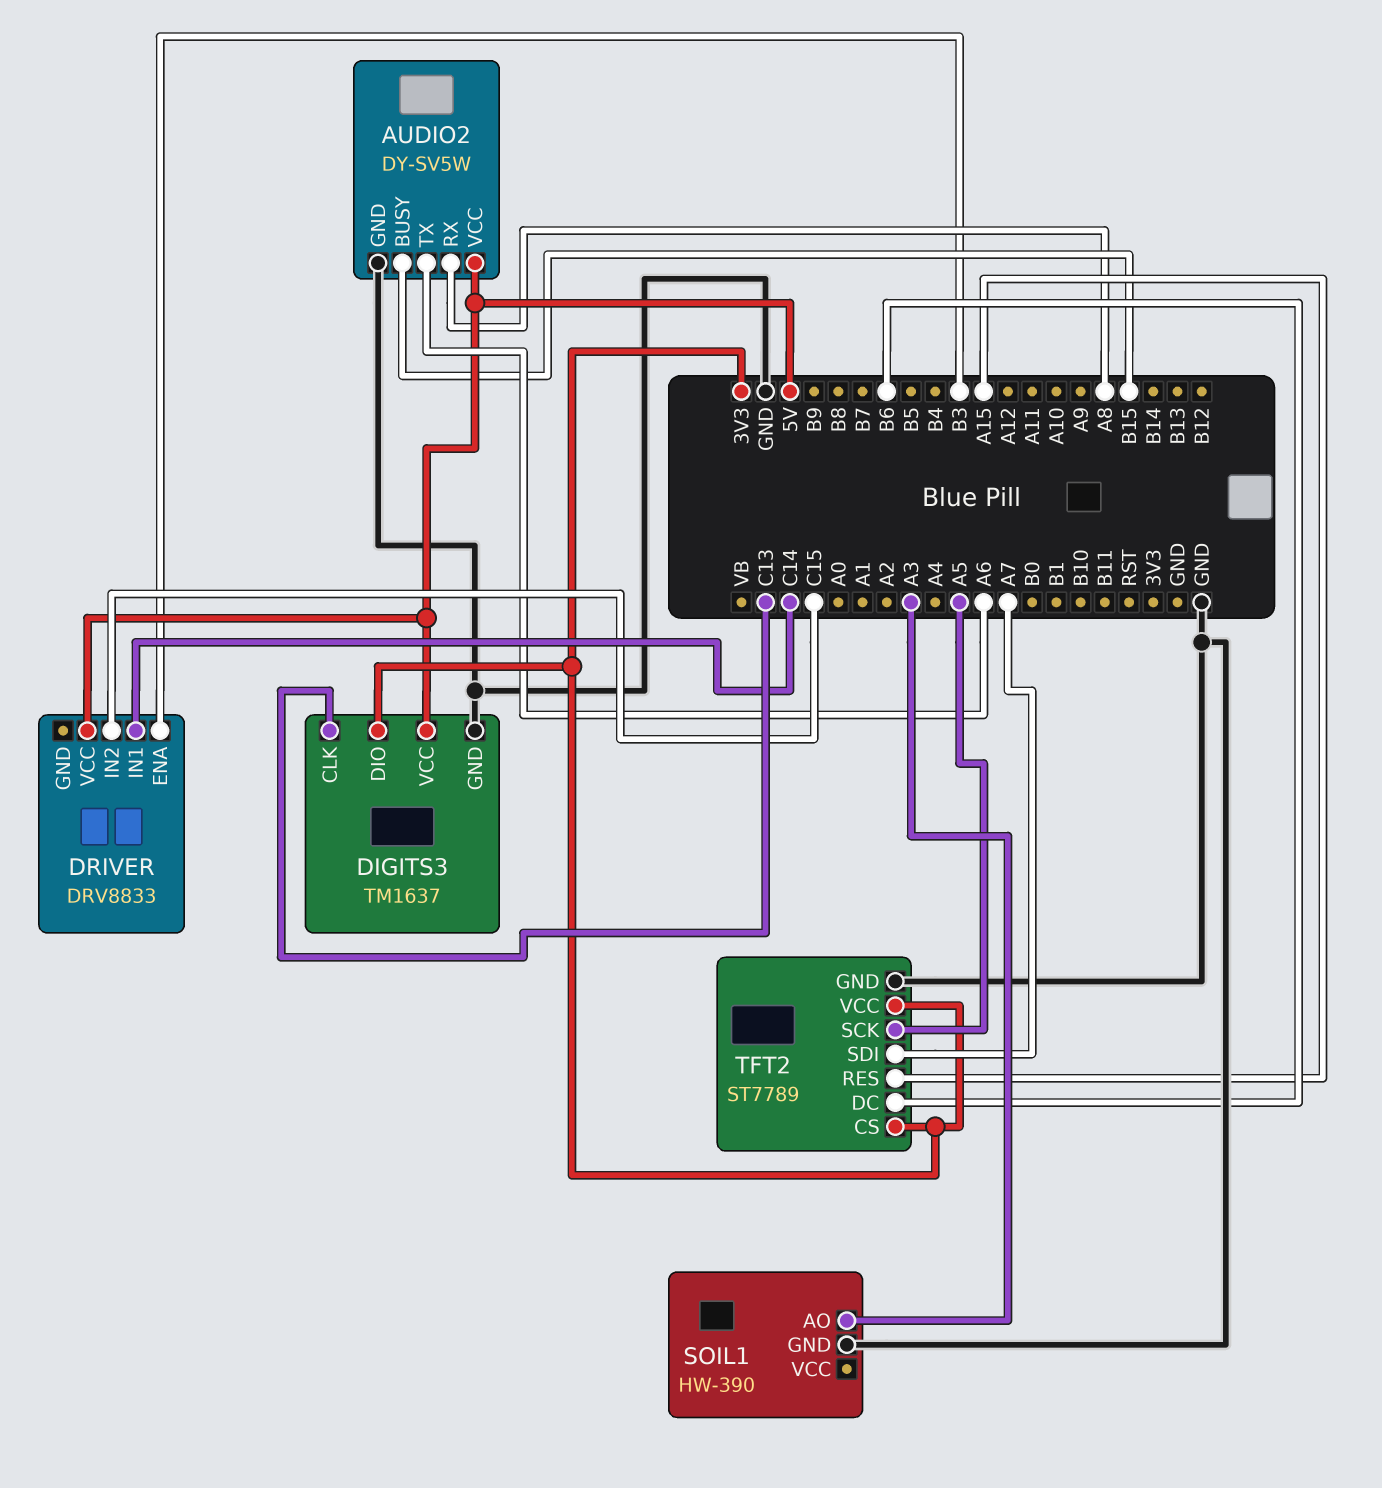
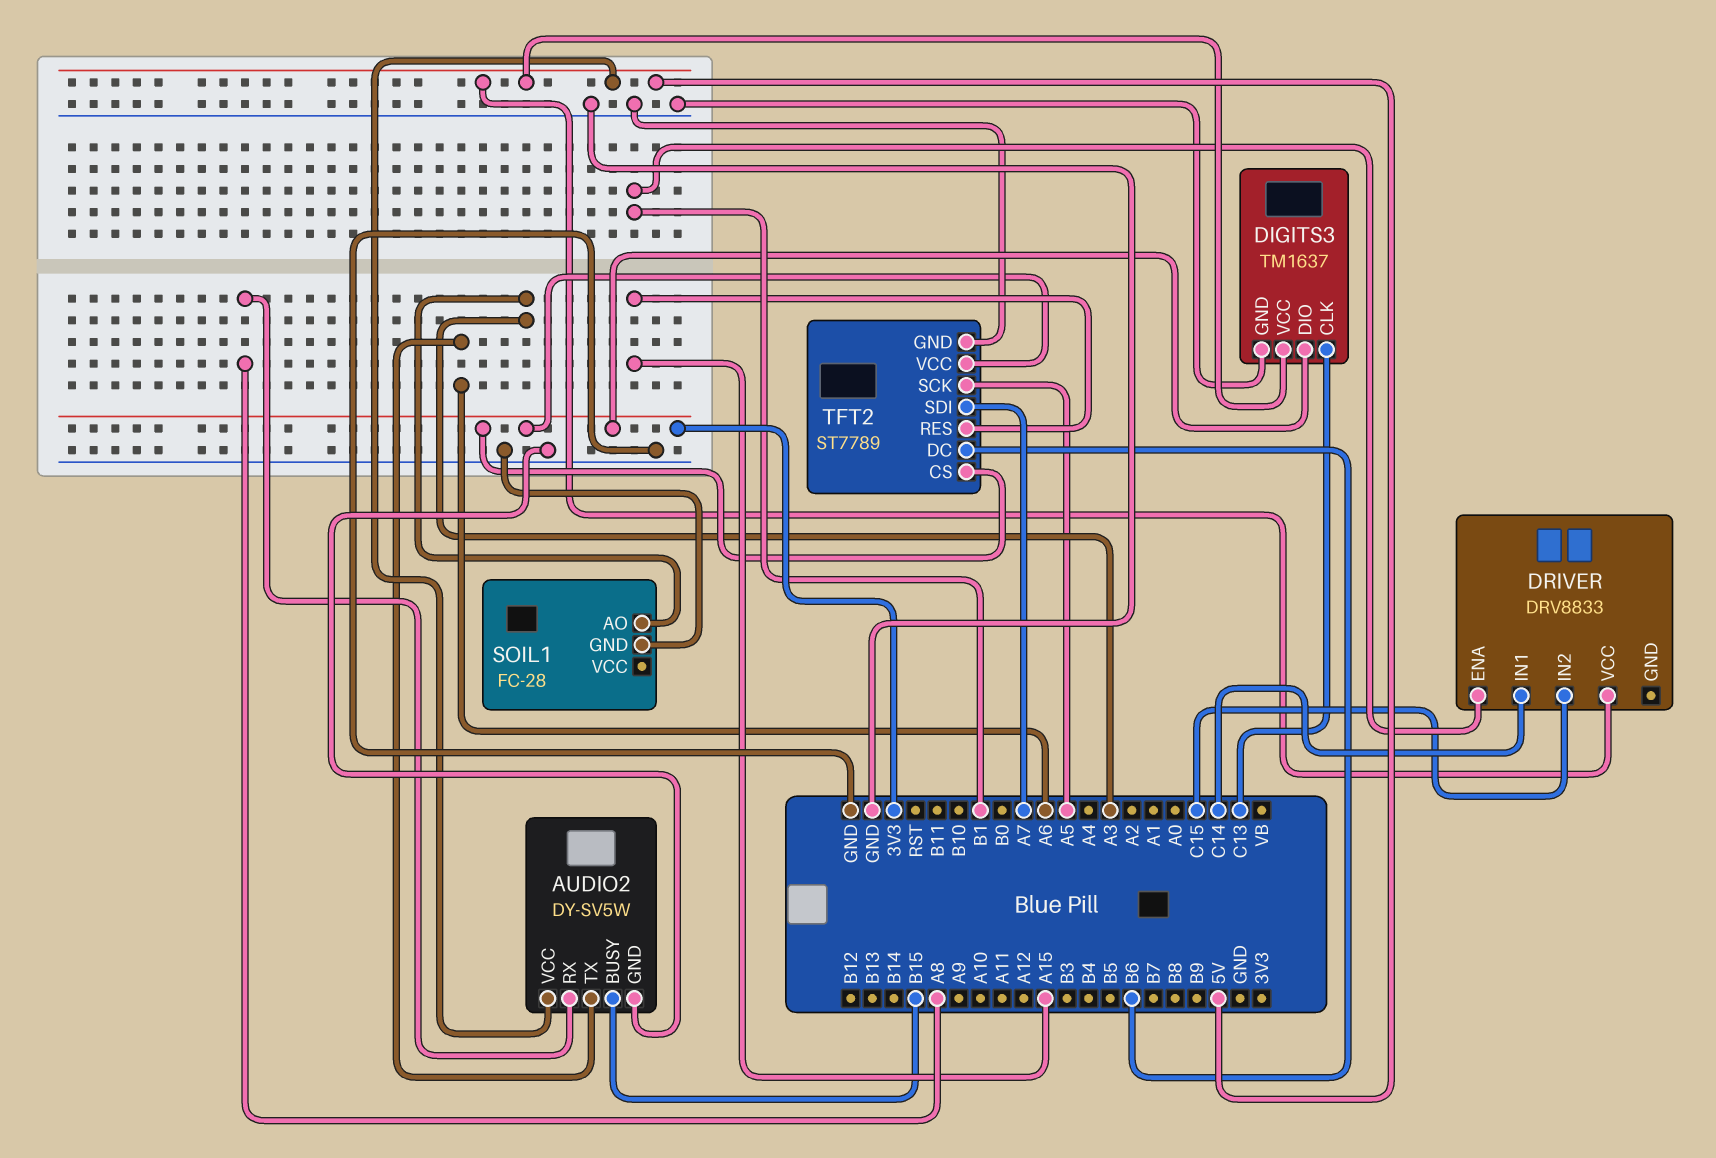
DRIVER pin ENA: B3 -> B1
SOIL1: HW-390 -> FC-28

